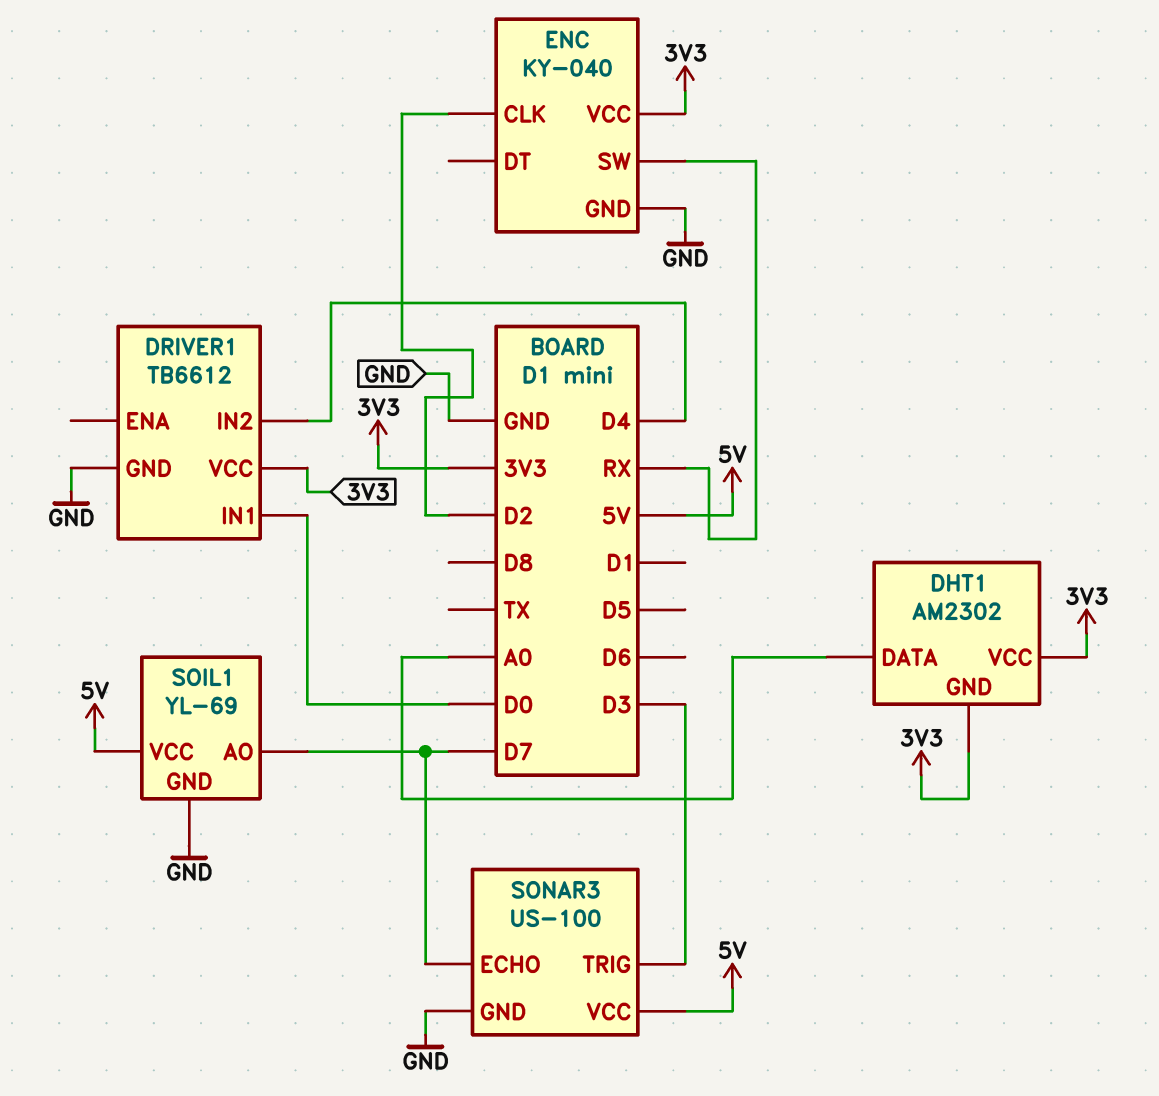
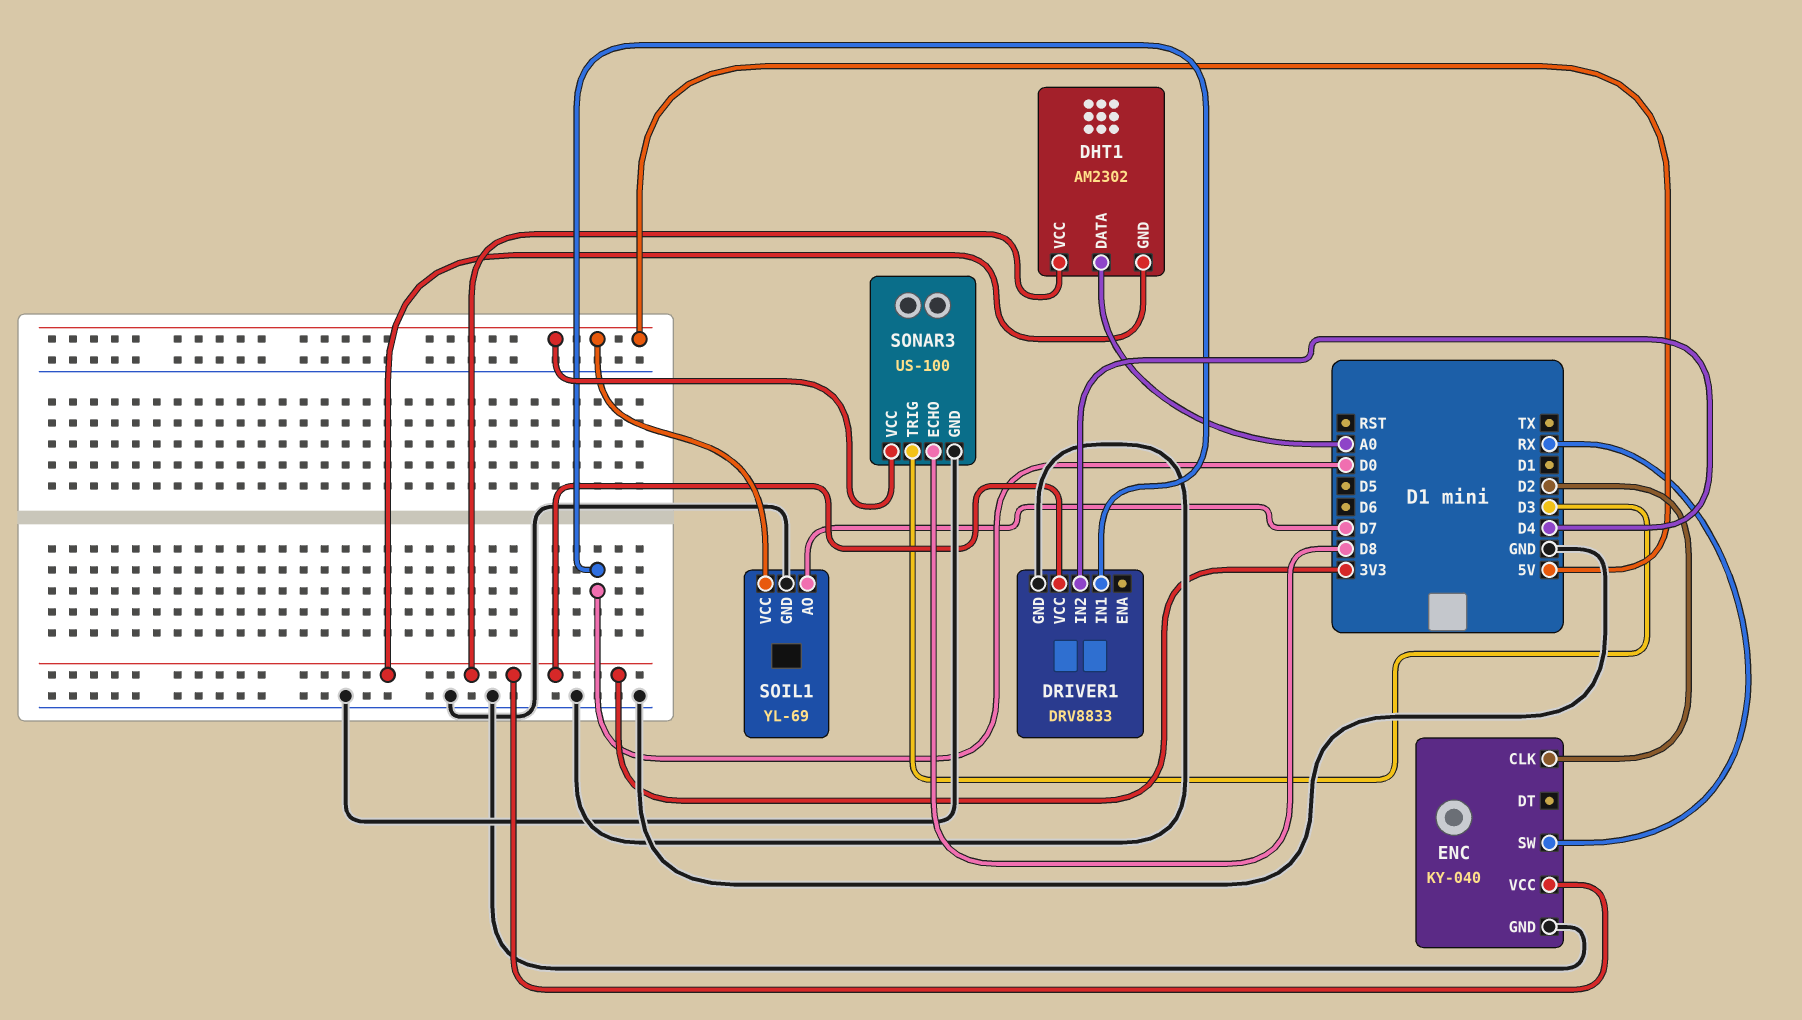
DRIVER1: TB6612 -> DRV8833
SONAR3 pin ECHO: D7 -> D8

